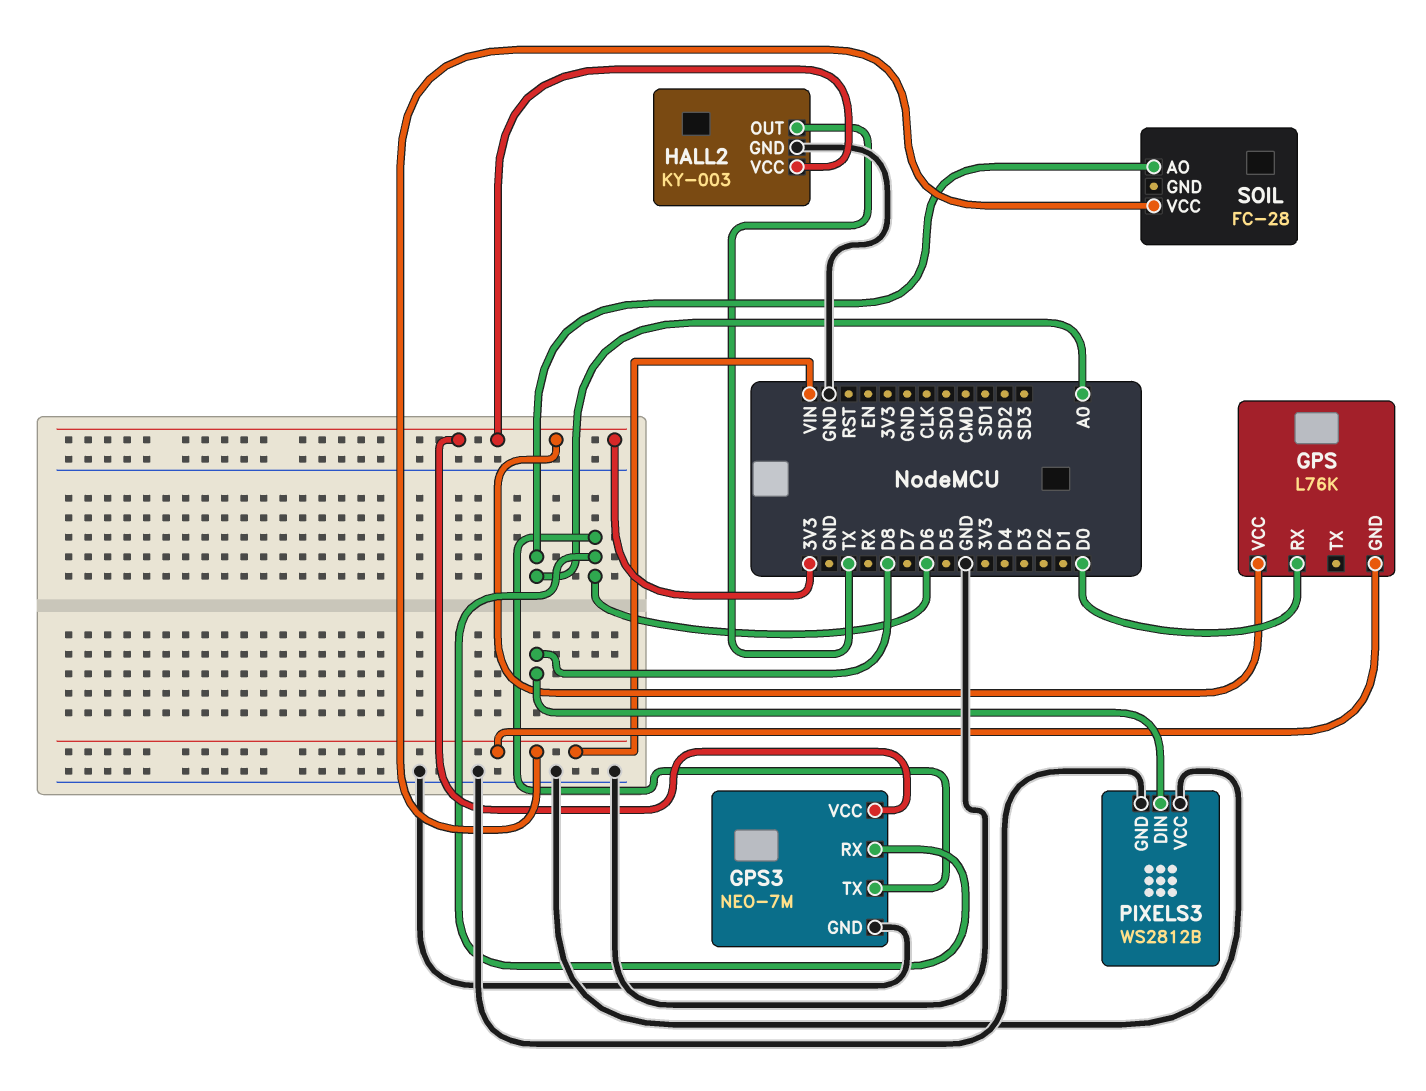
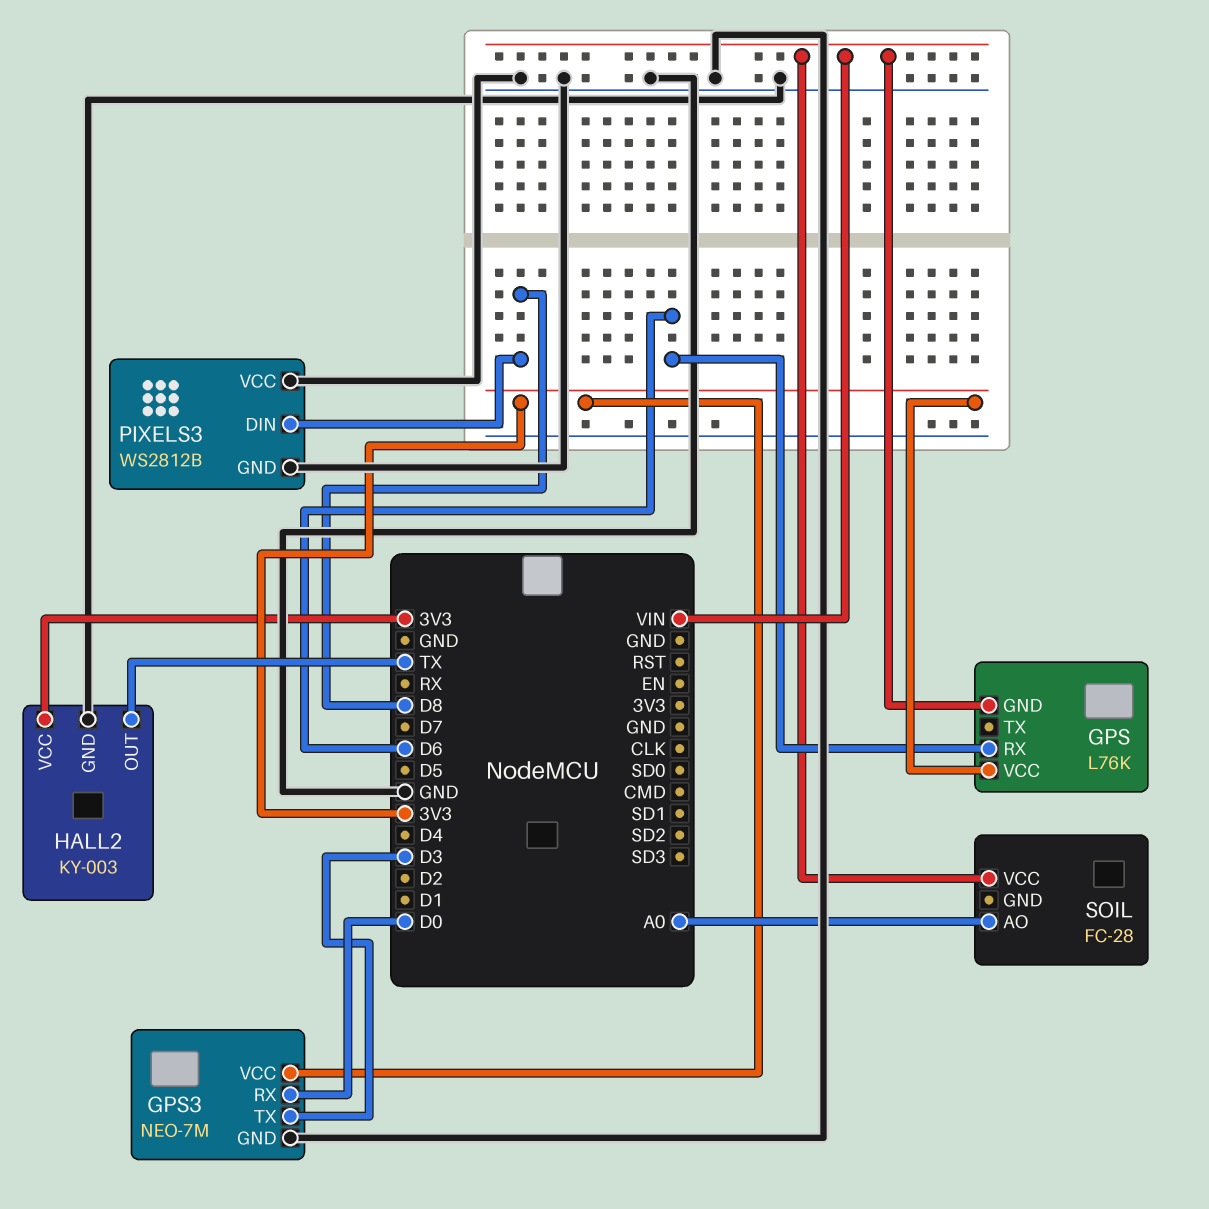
GPS pin RX: D0 -> D6
GPS3 pin RX: D6 -> D0
GPS3 pin TX: D6 -> D3

